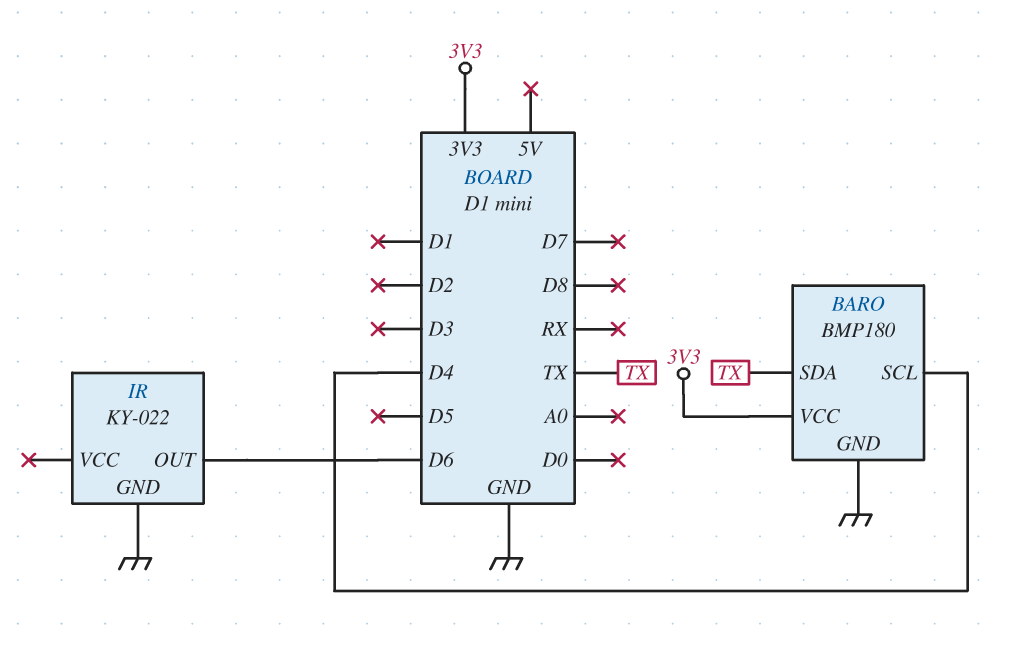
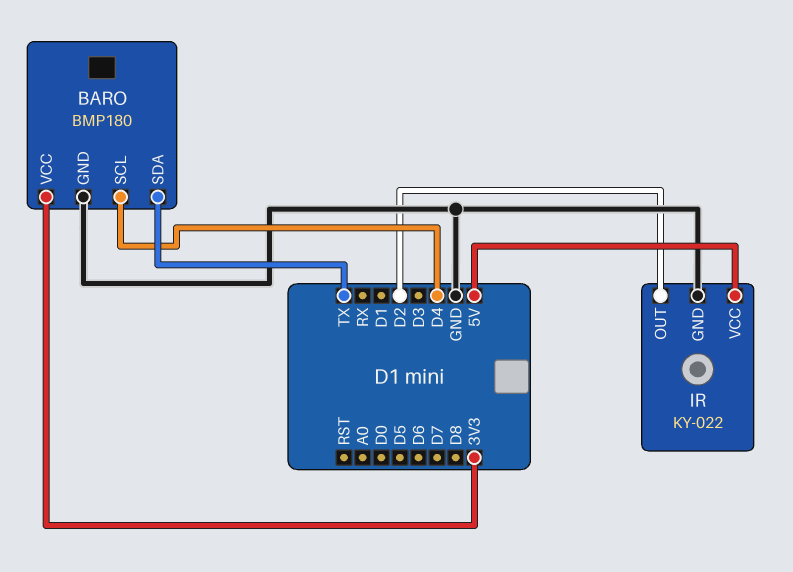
IR pin OUT: D6 -> D2
IR pin VCC: none -> 5V

